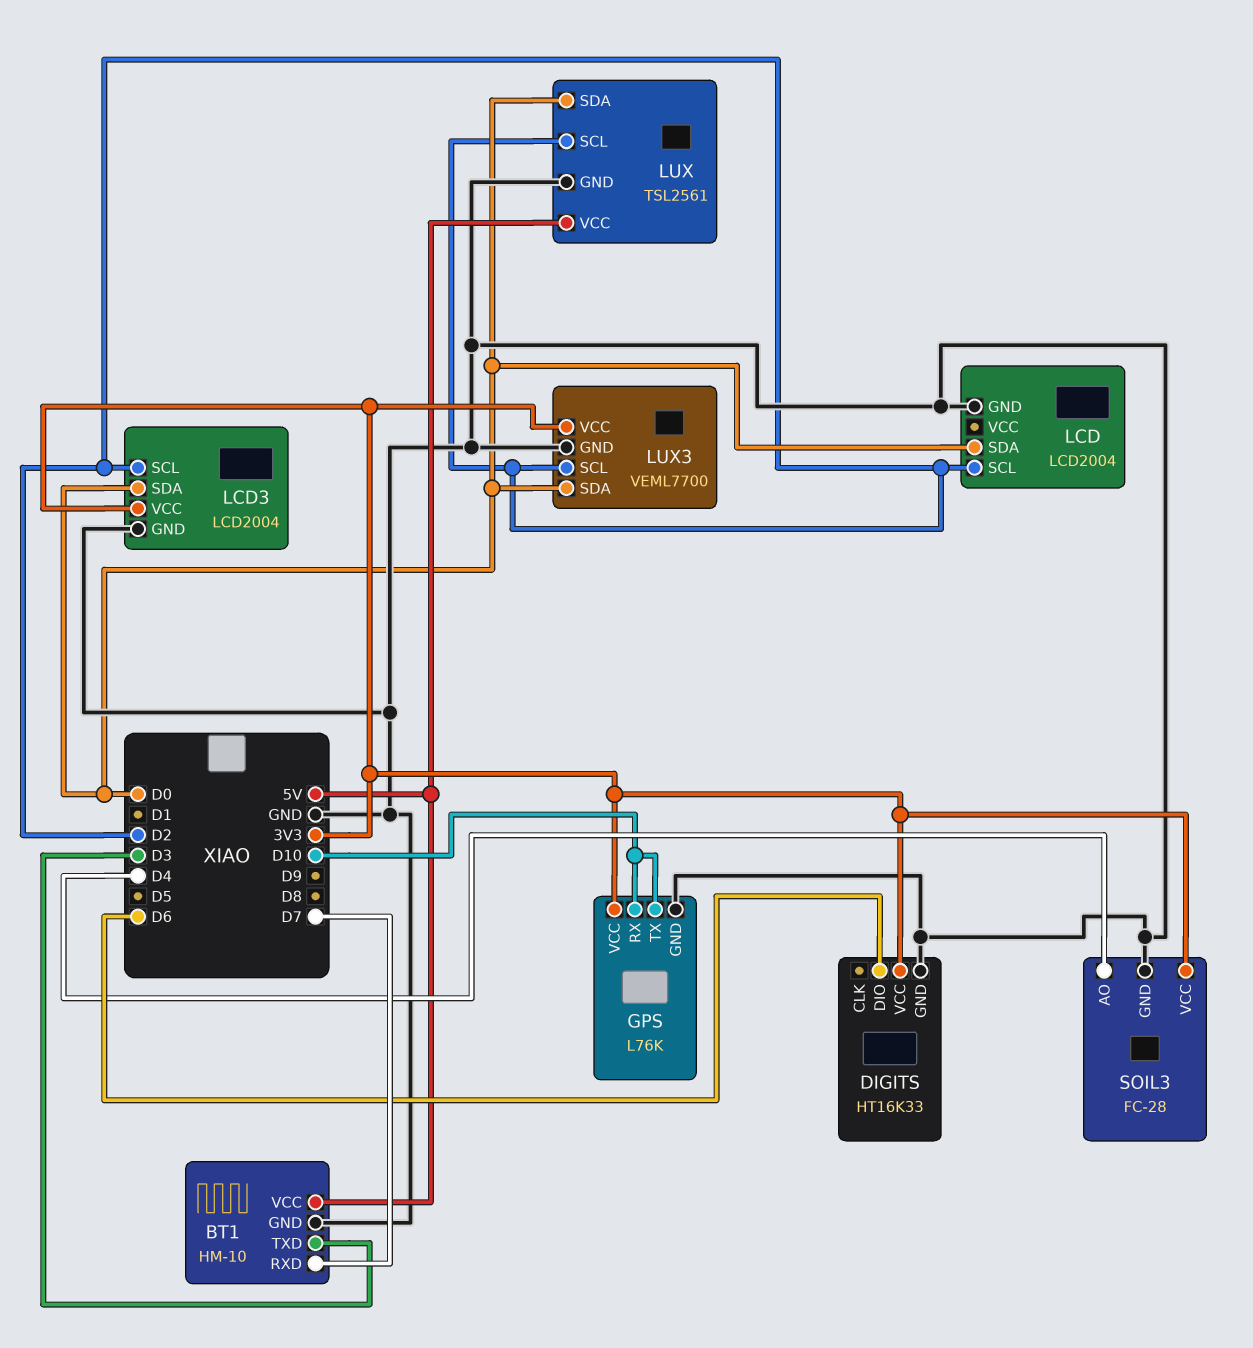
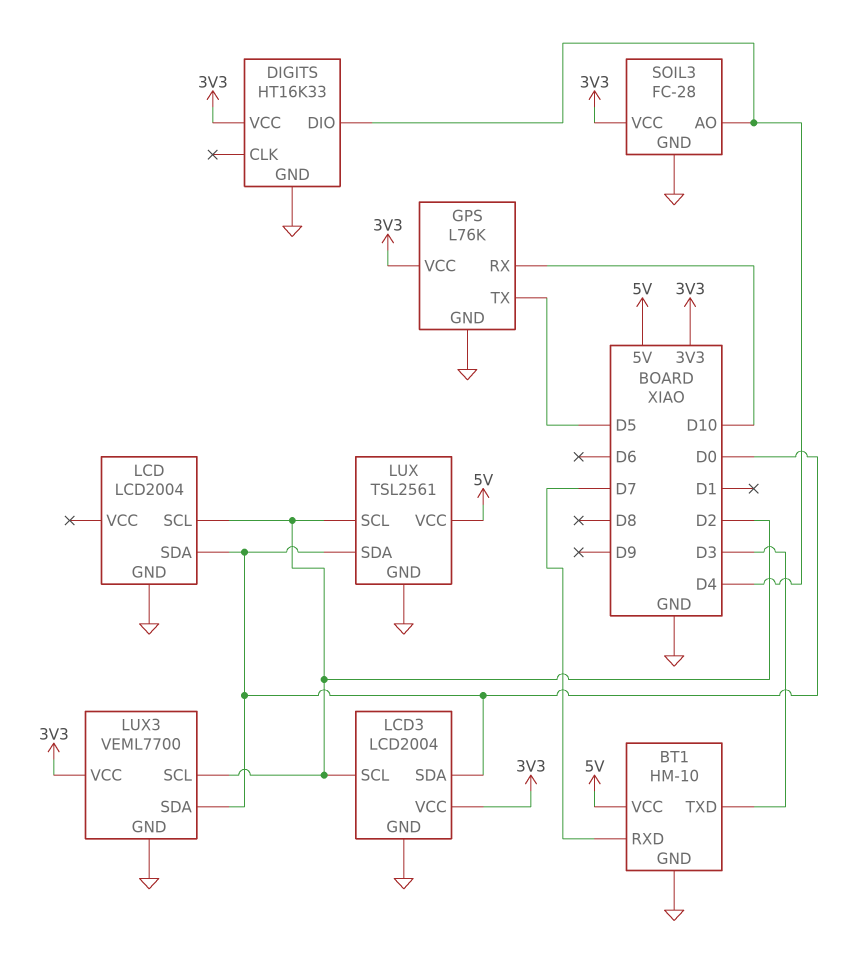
DIGITS pin DIO: D6 -> D4
GPS pin TX: D10 -> D5

